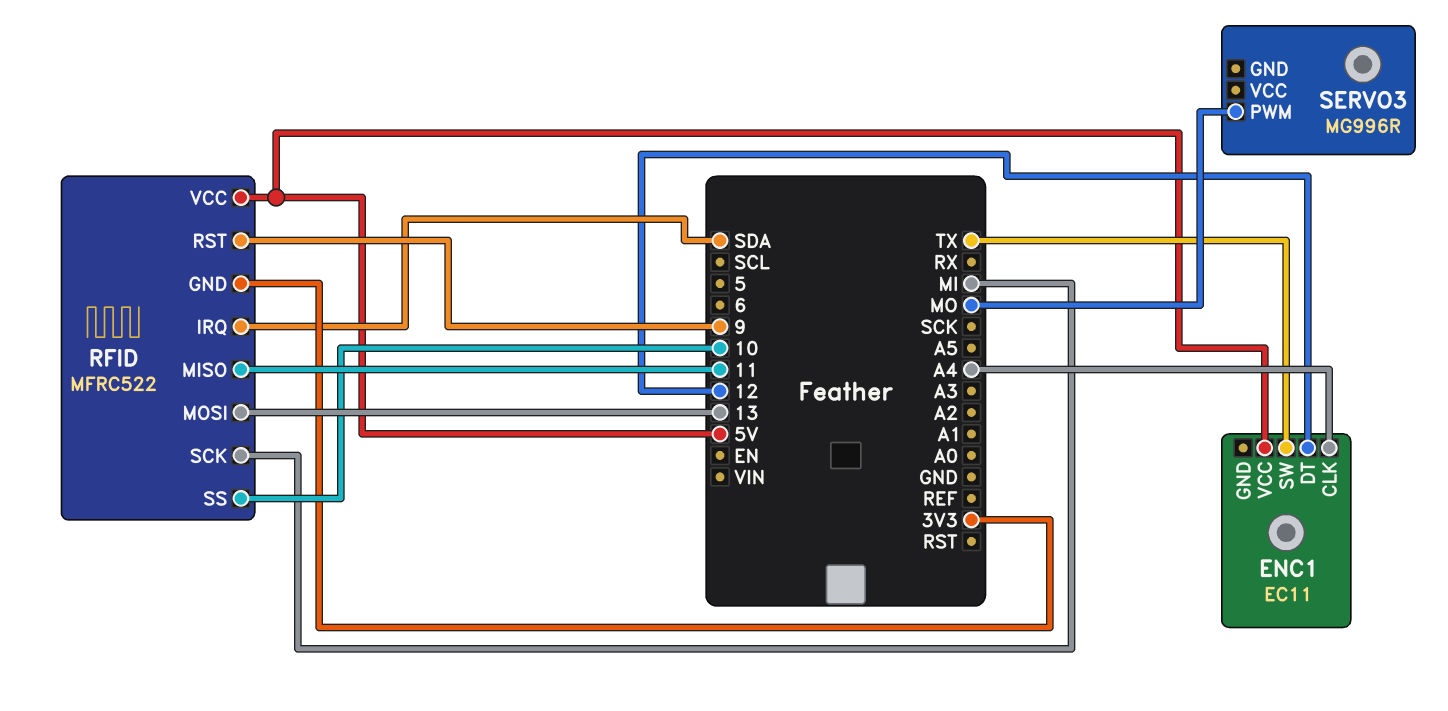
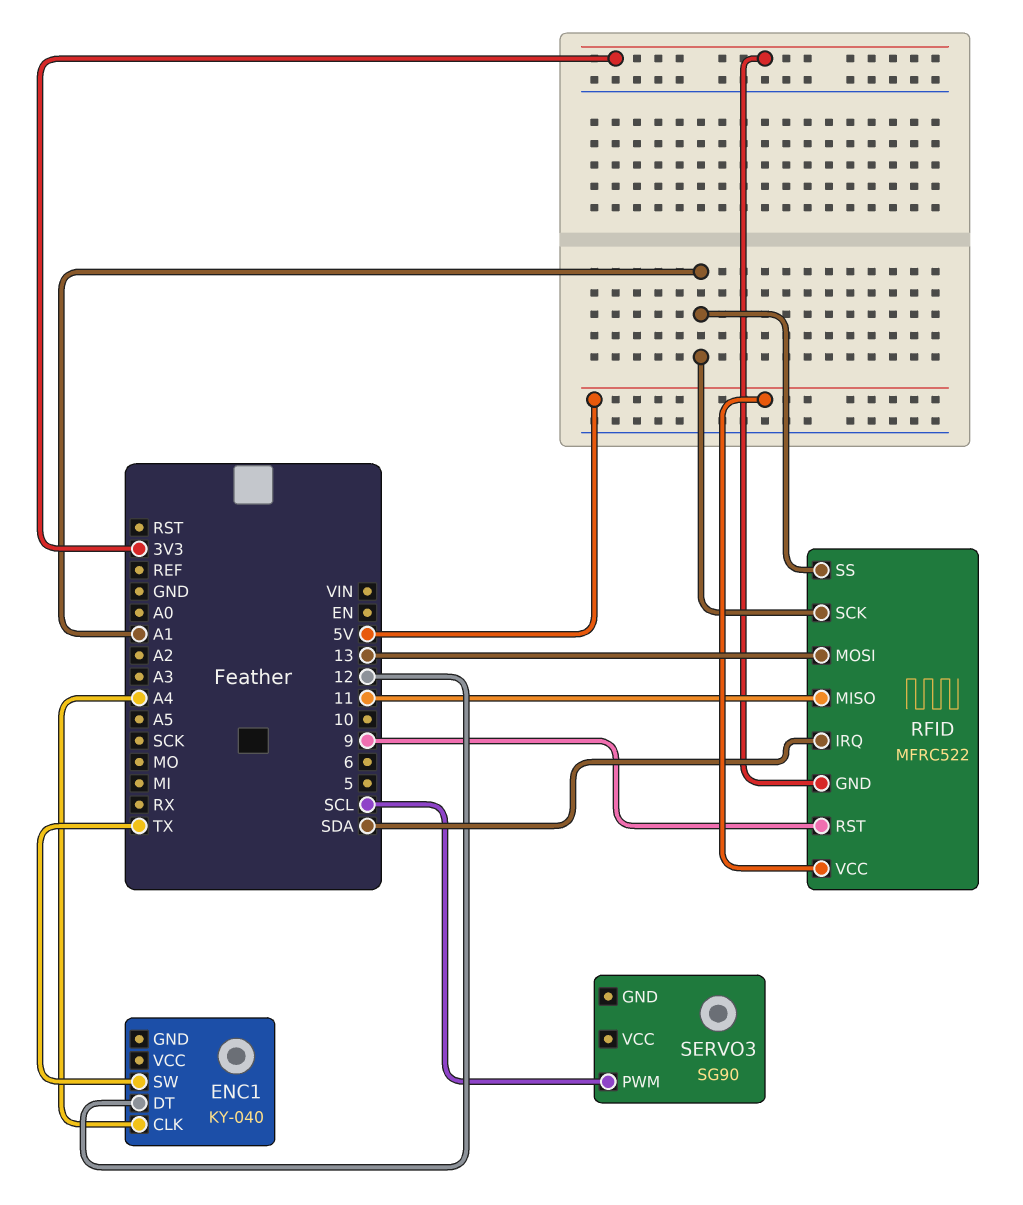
ENC1: EC11 -> KY-040
ENC1 pin VCC: 5V -> none
RFID pin SCK: MI -> A1
RFID pin SS: 10 -> A1
SERVO3: MG996R -> SG90
SERVO3 pin PWM: MO -> SCL

